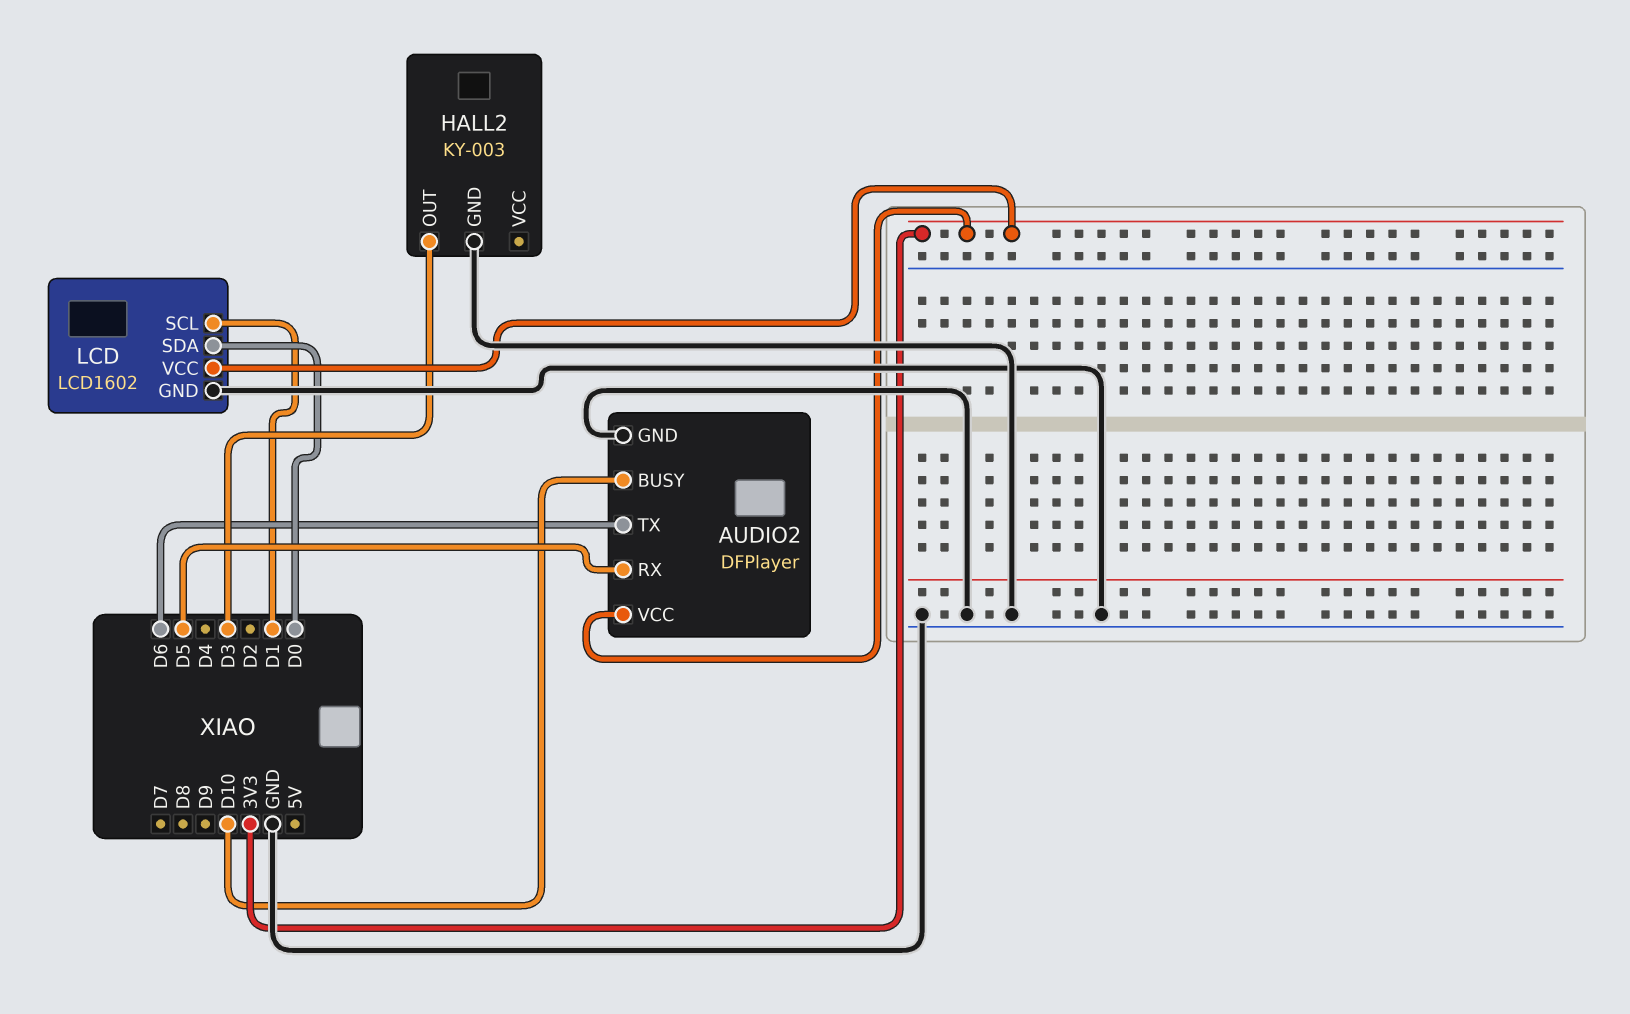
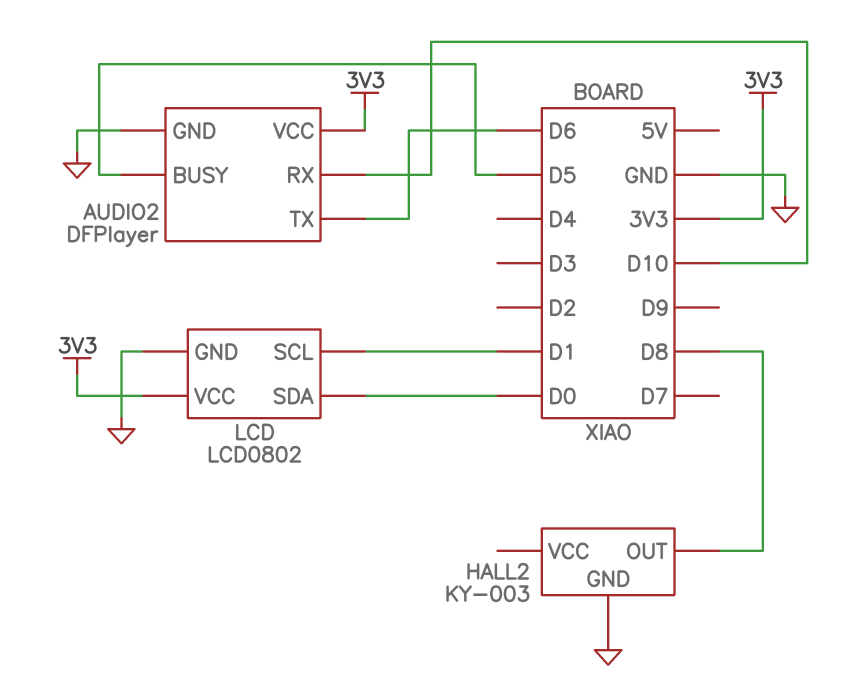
AUDIO2 pin BUSY: D10 -> D5
AUDIO2 pin RX: D5 -> D10
HALL2 pin OUT: D3 -> D8
LCD: LCD1602 -> LCD0802

